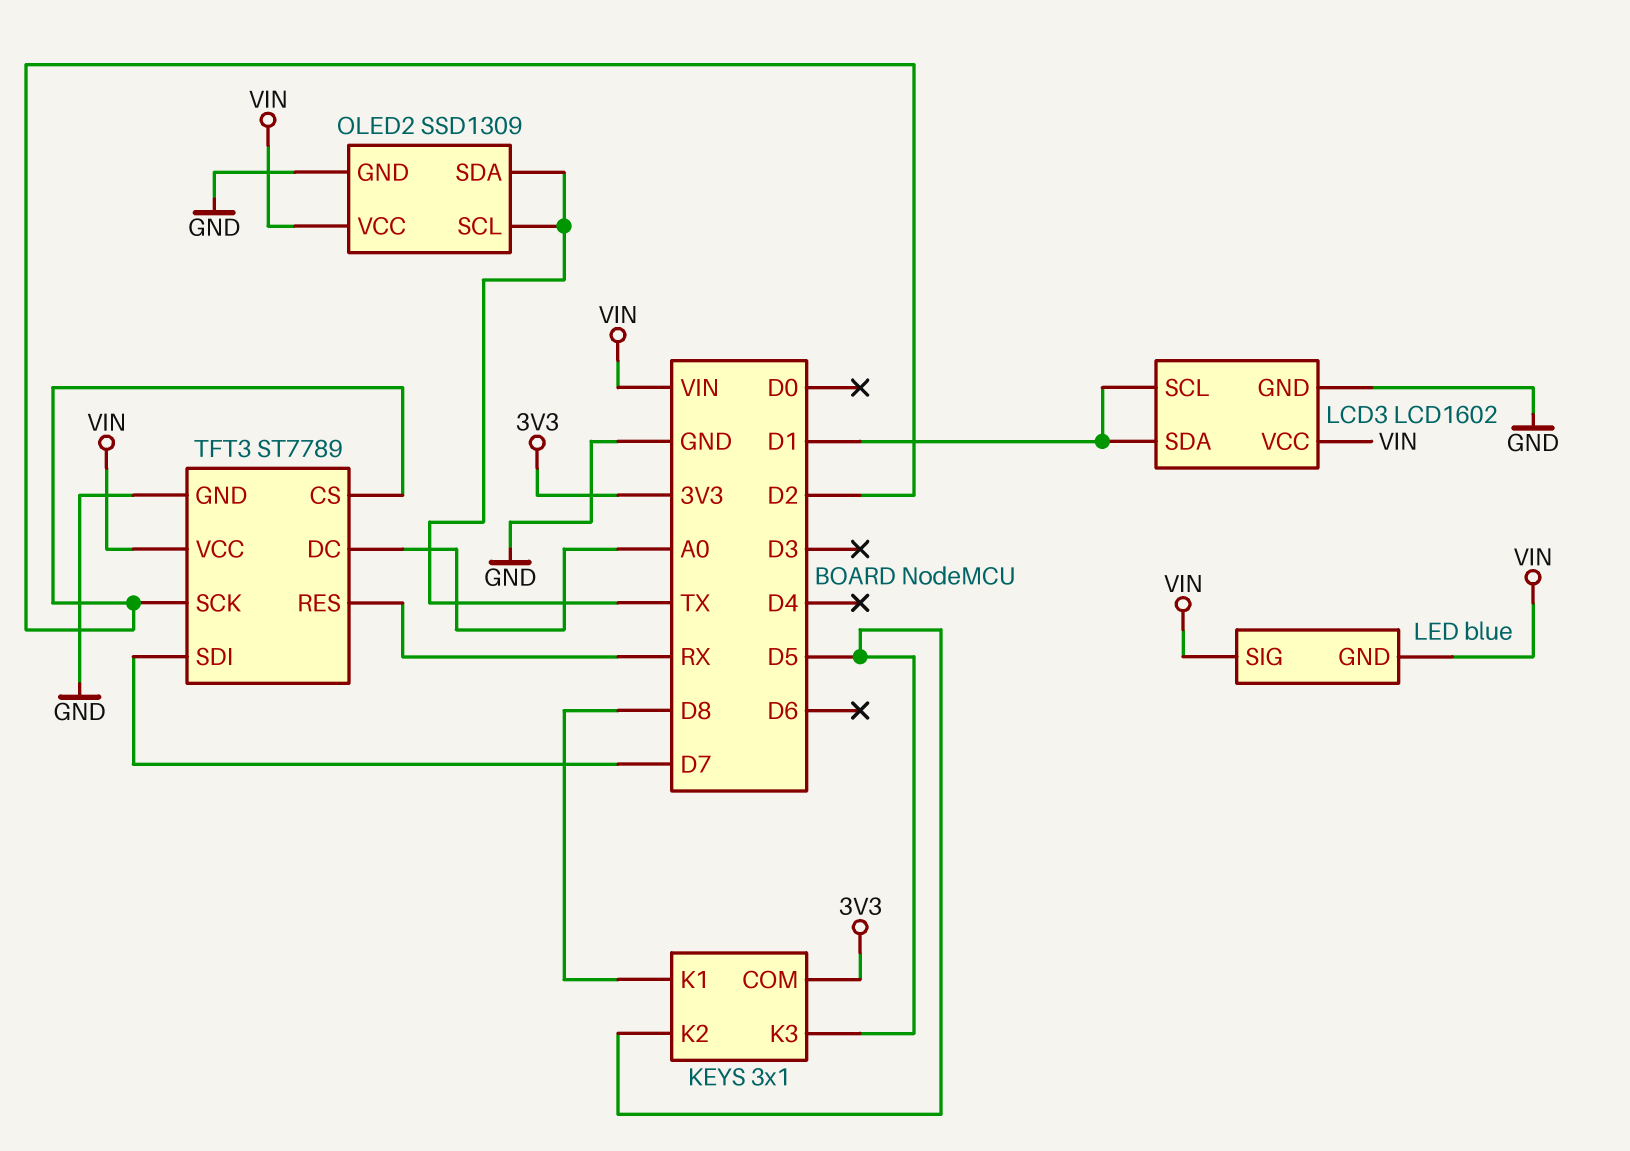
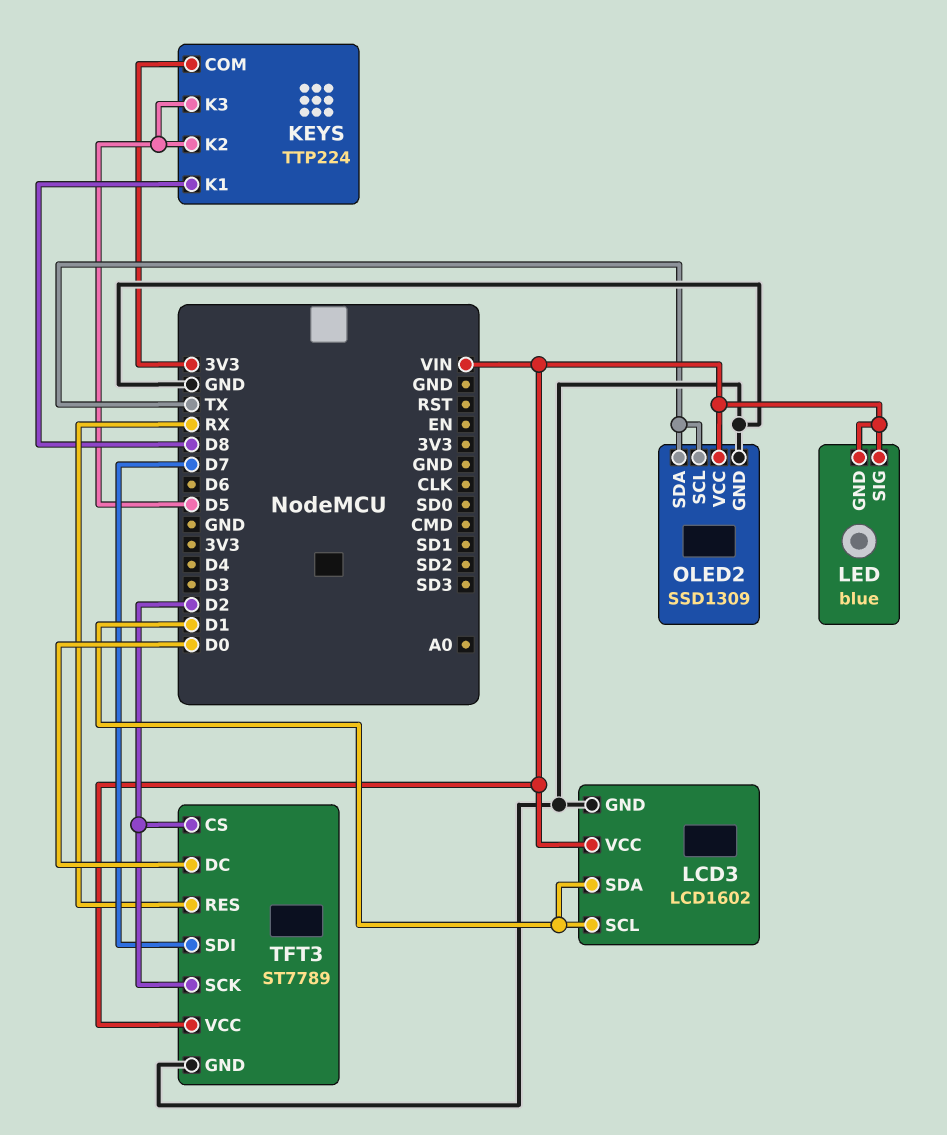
KEYS: 3x1 -> TTP224
TFT3 pin DC: A0 -> D0

